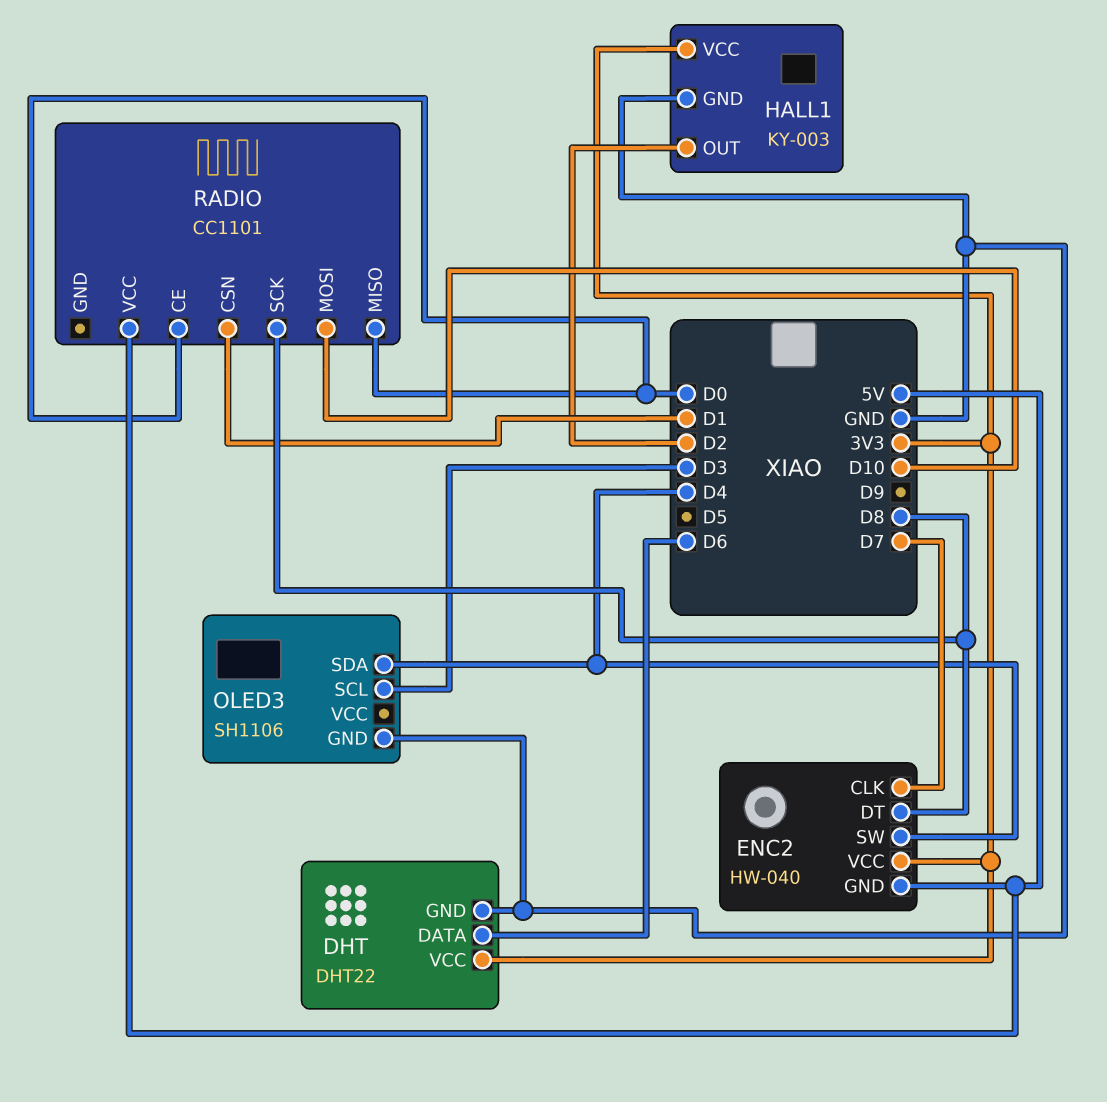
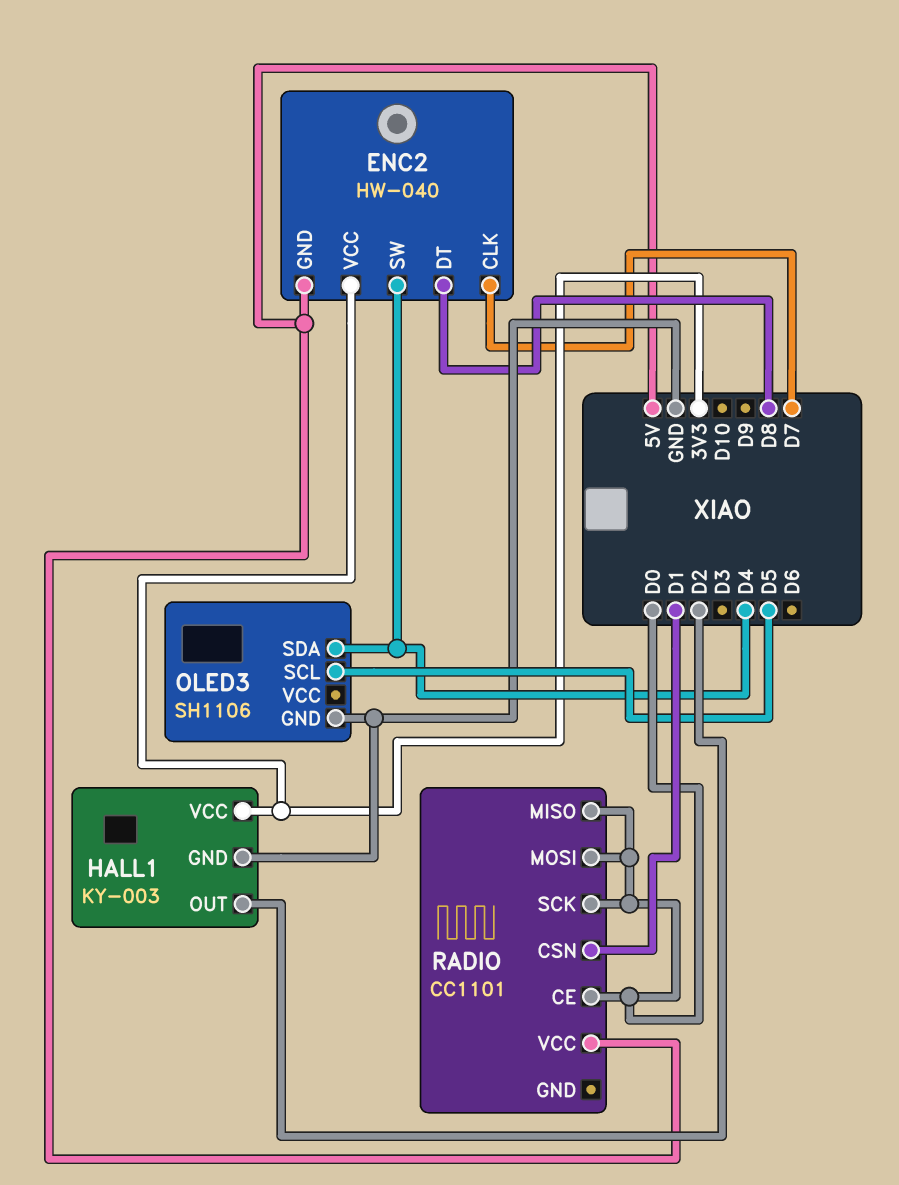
DHT: DHT22 -> none
DHT pin DATA: D6 -> none
DHT pin GND: GND -> none
DHT pin VCC: 3V3 -> none
OLED3 pin SCL: D3 -> D5
RADIO pin MOSI: D10 -> D0
RADIO pin SCK: D8 -> D0

